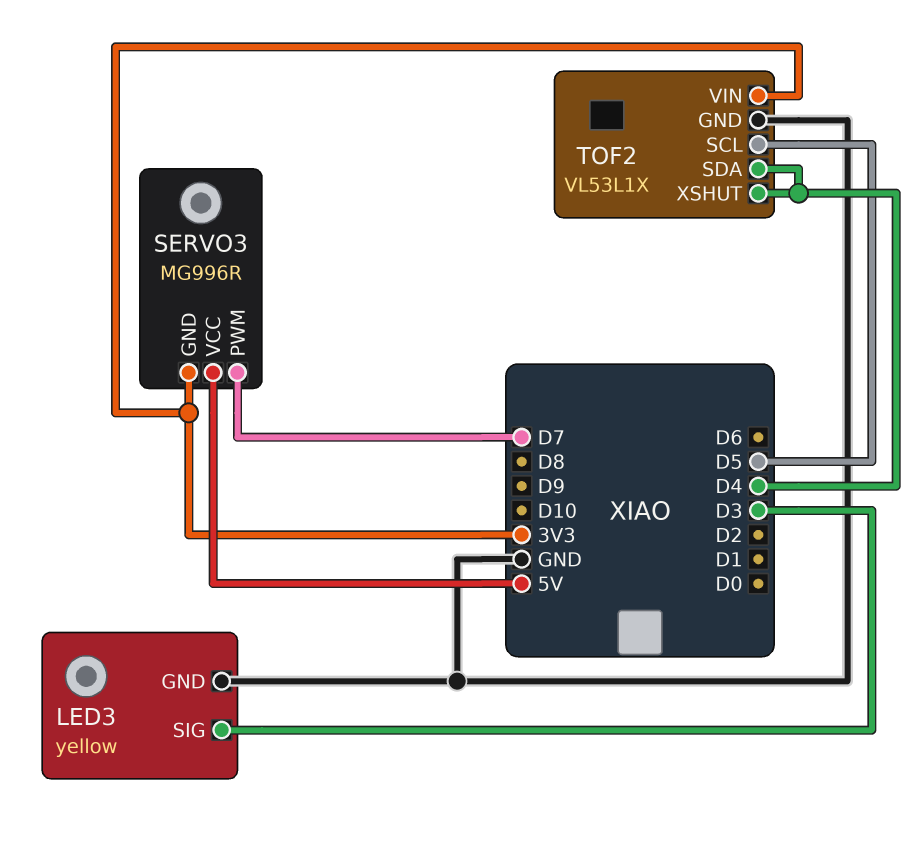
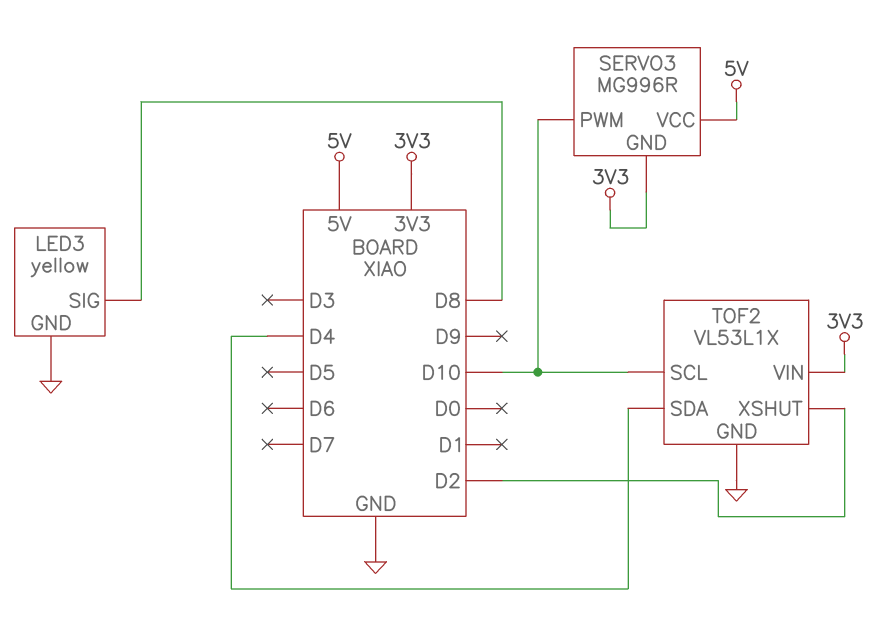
LED3 pin SIG: D3 -> D8
SERVO3 pin PWM: D7 -> D10
TOF2 pin SCL: D5 -> D10
TOF2 pin XSHUT: D4 -> D2

